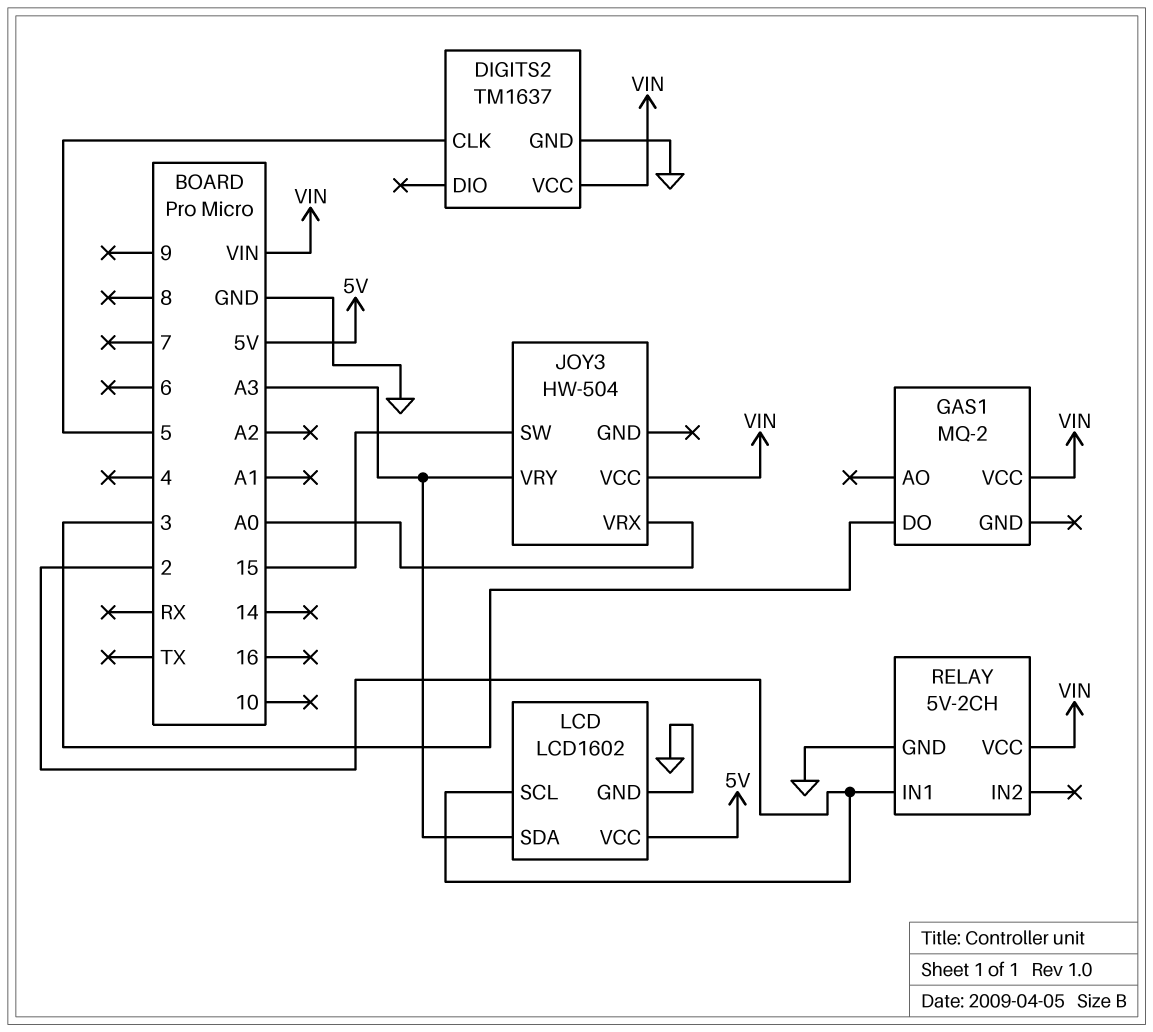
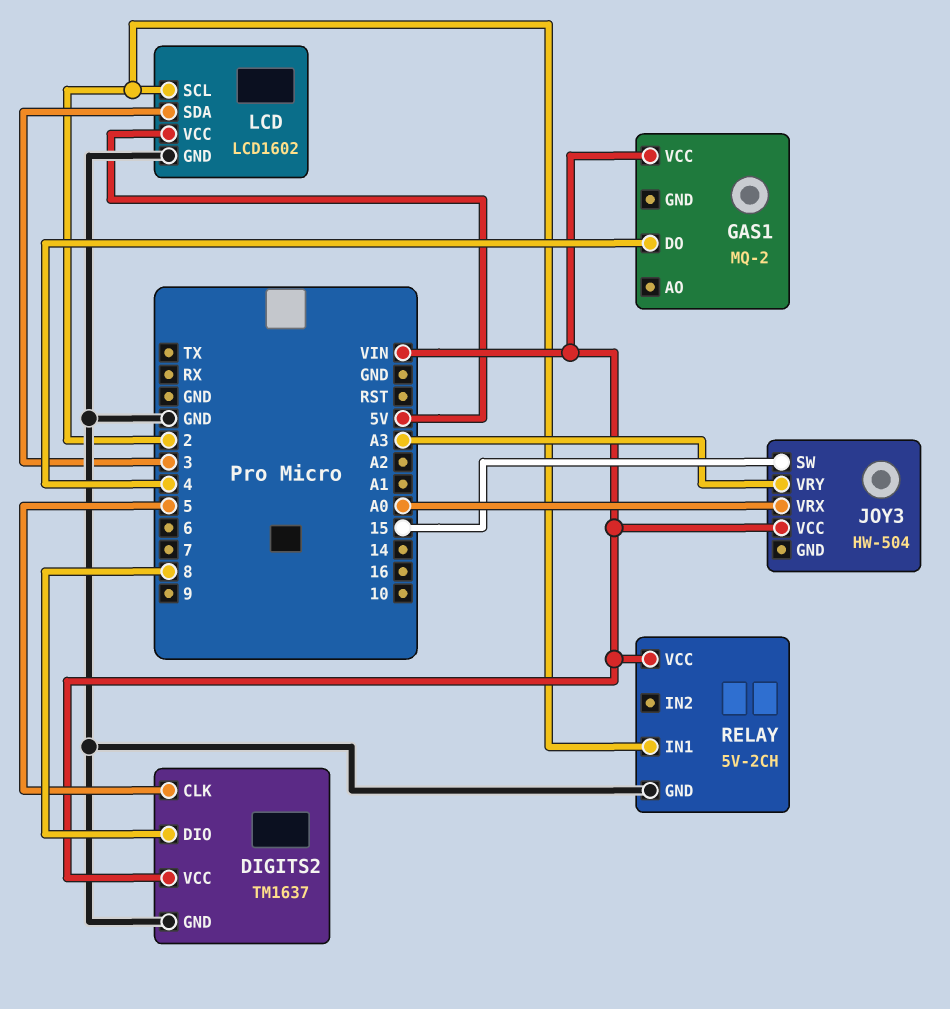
DIGITS2 pin DIO: none -> 8
GAS1 pin DO: 3 -> 4
LCD pin SDA: A3 -> 3

